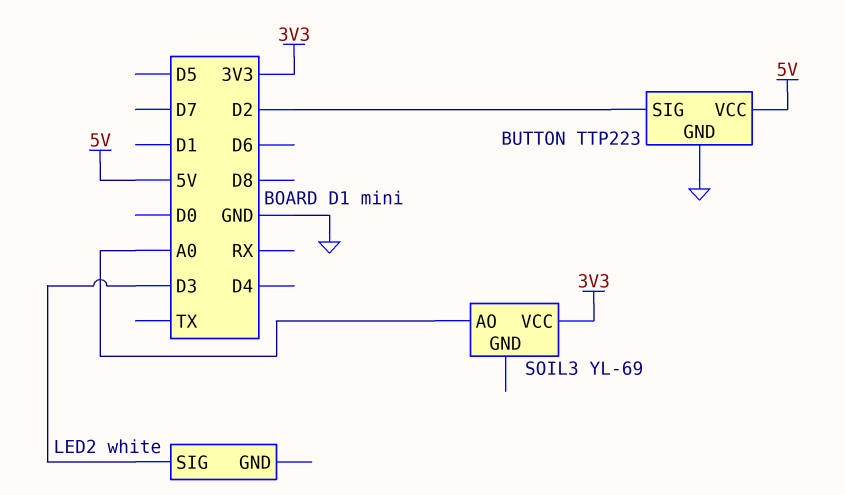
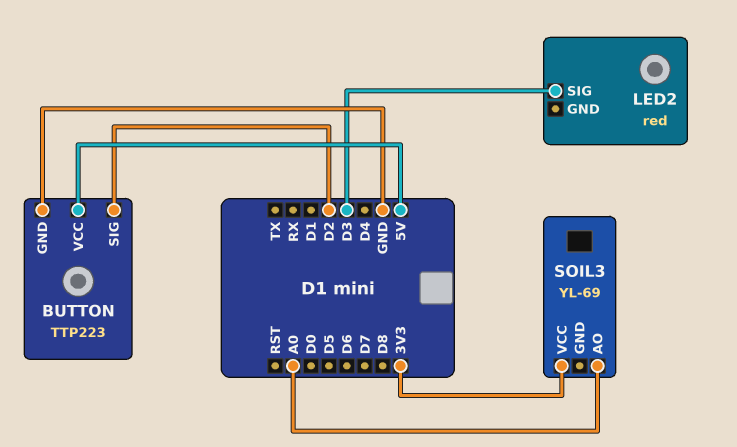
LED2: white -> red

